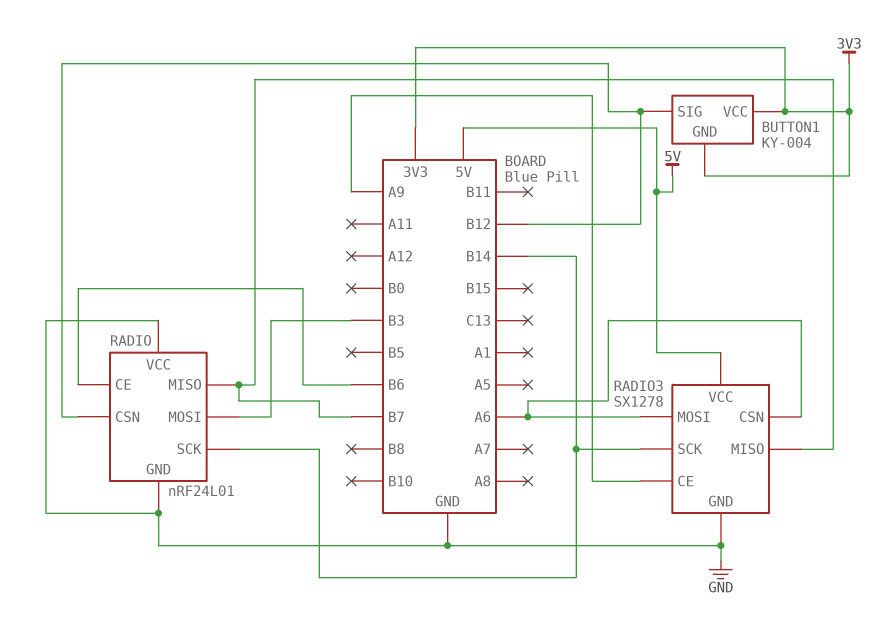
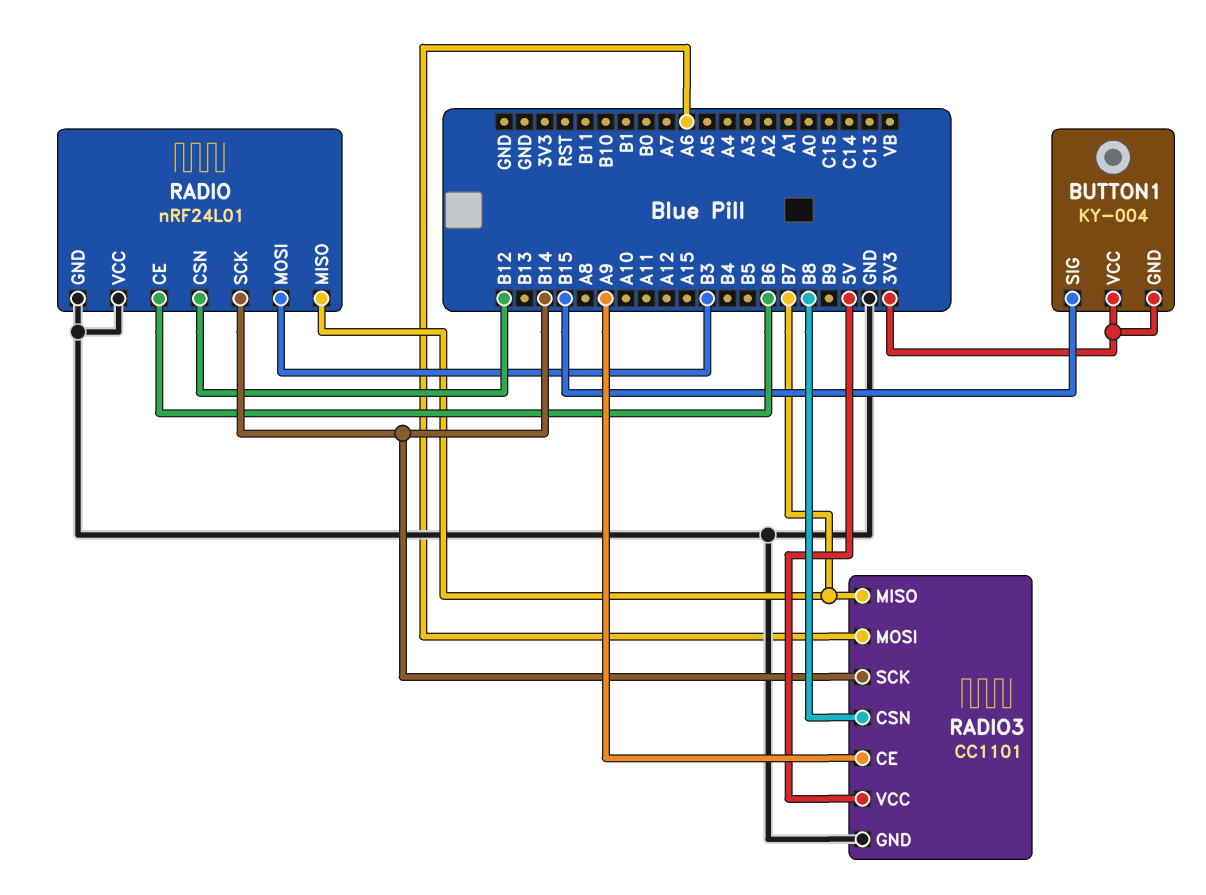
BUTTON1 pin SIG: B12 -> B15
RADIO3: SX1278 -> CC1101
RADIO3 pin CSN: A6 -> B8

